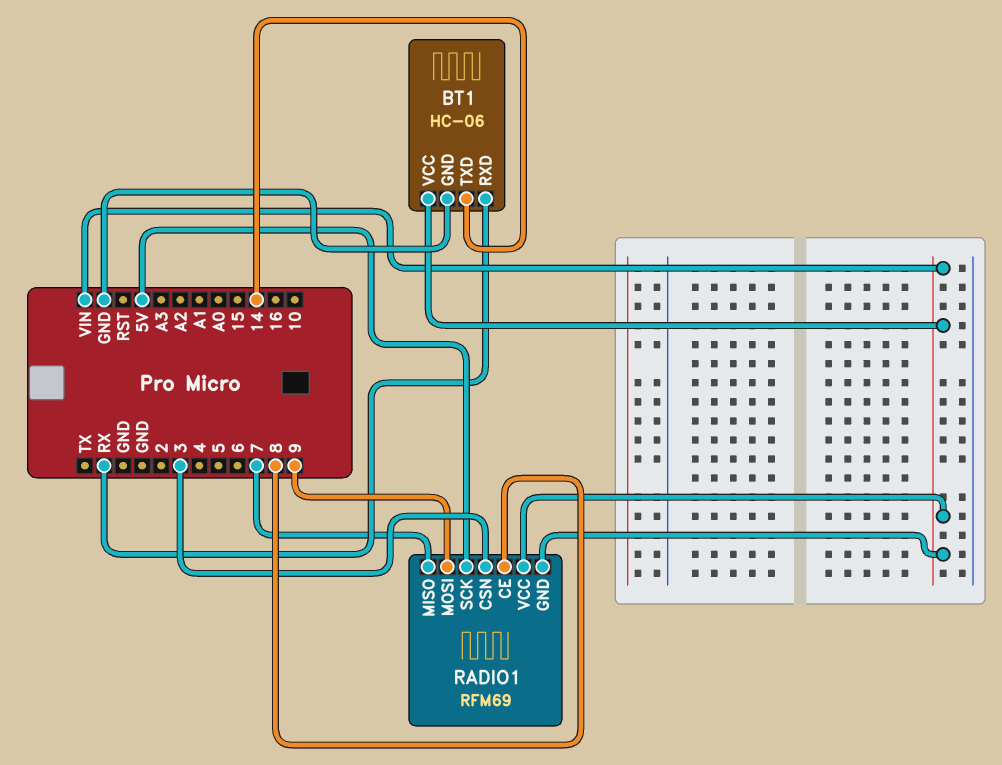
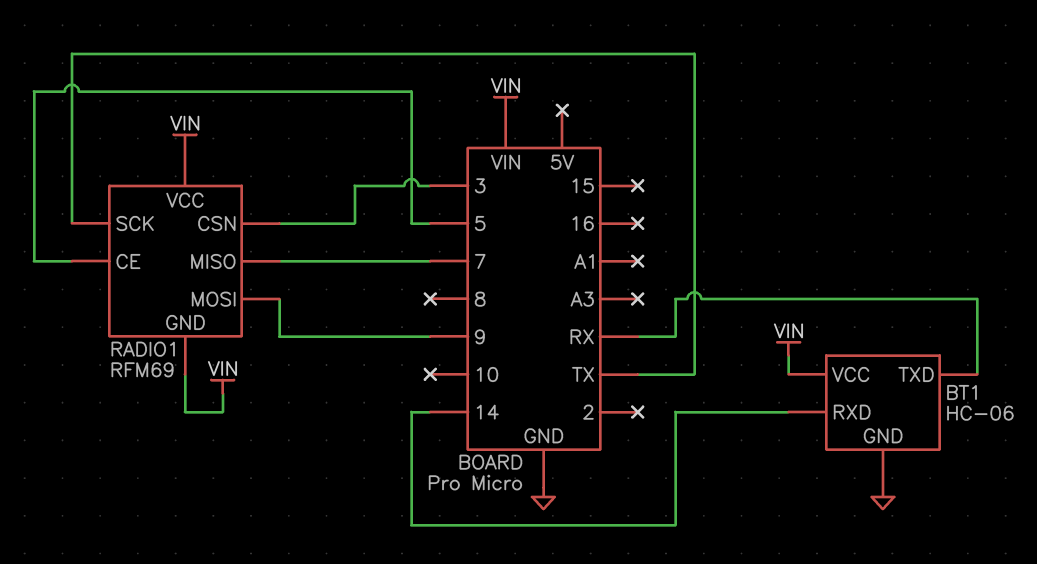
BT1 pin RXD: RX -> 14
BT1 pin TXD: 14 -> RX
RADIO1 pin CE: 8 -> 5
RADIO1 pin SCK: 5V -> TX

